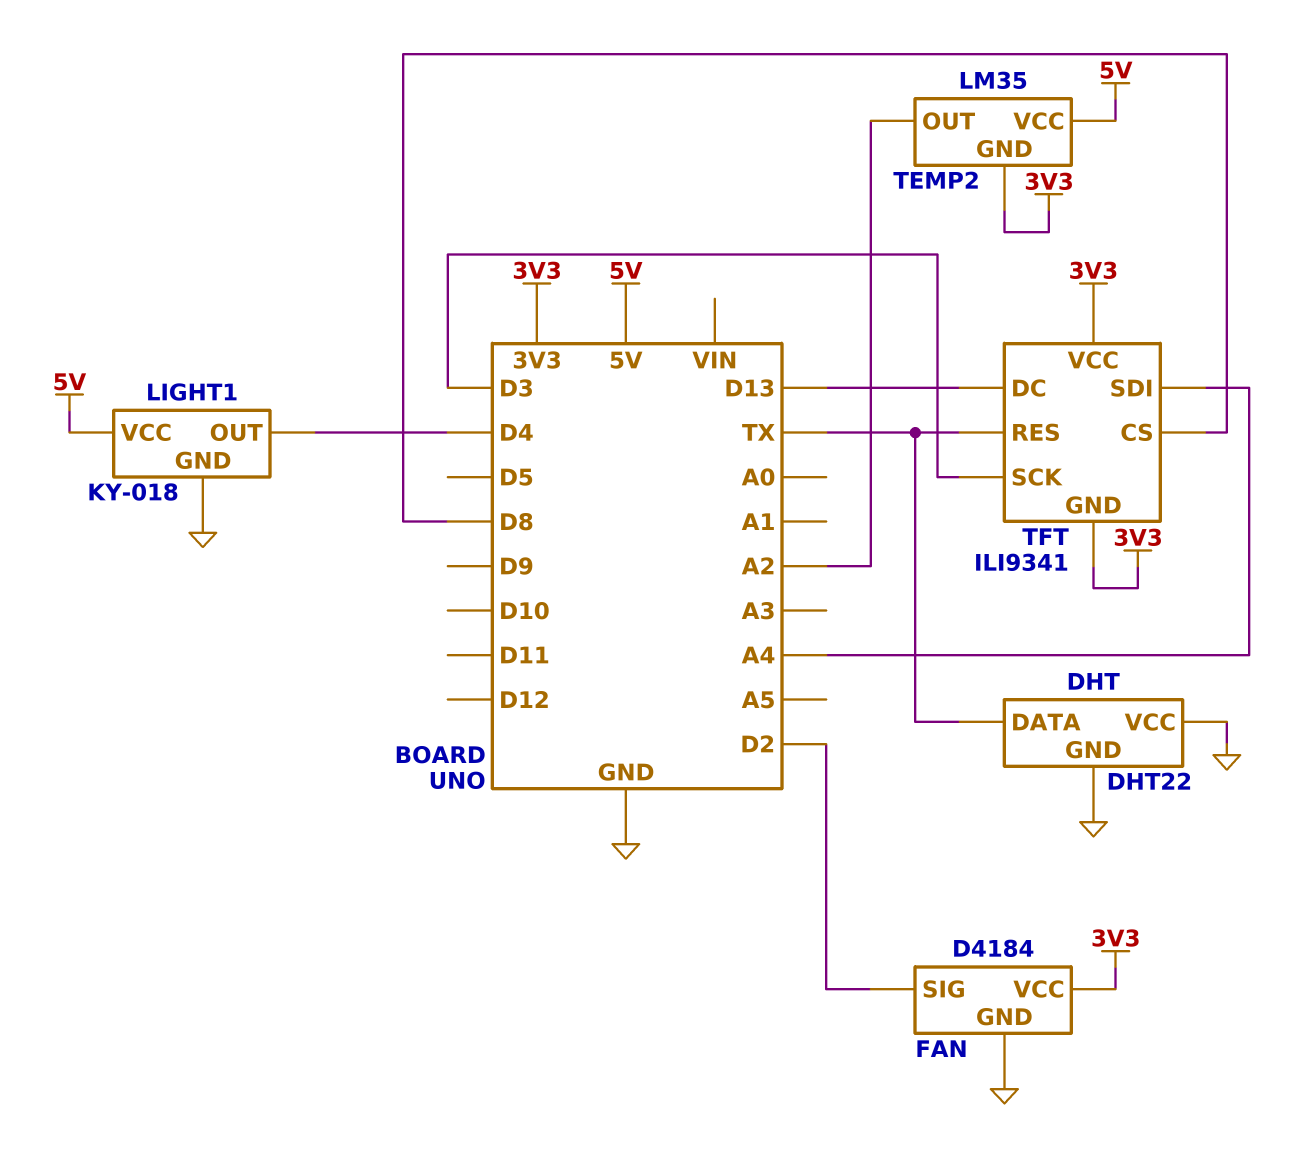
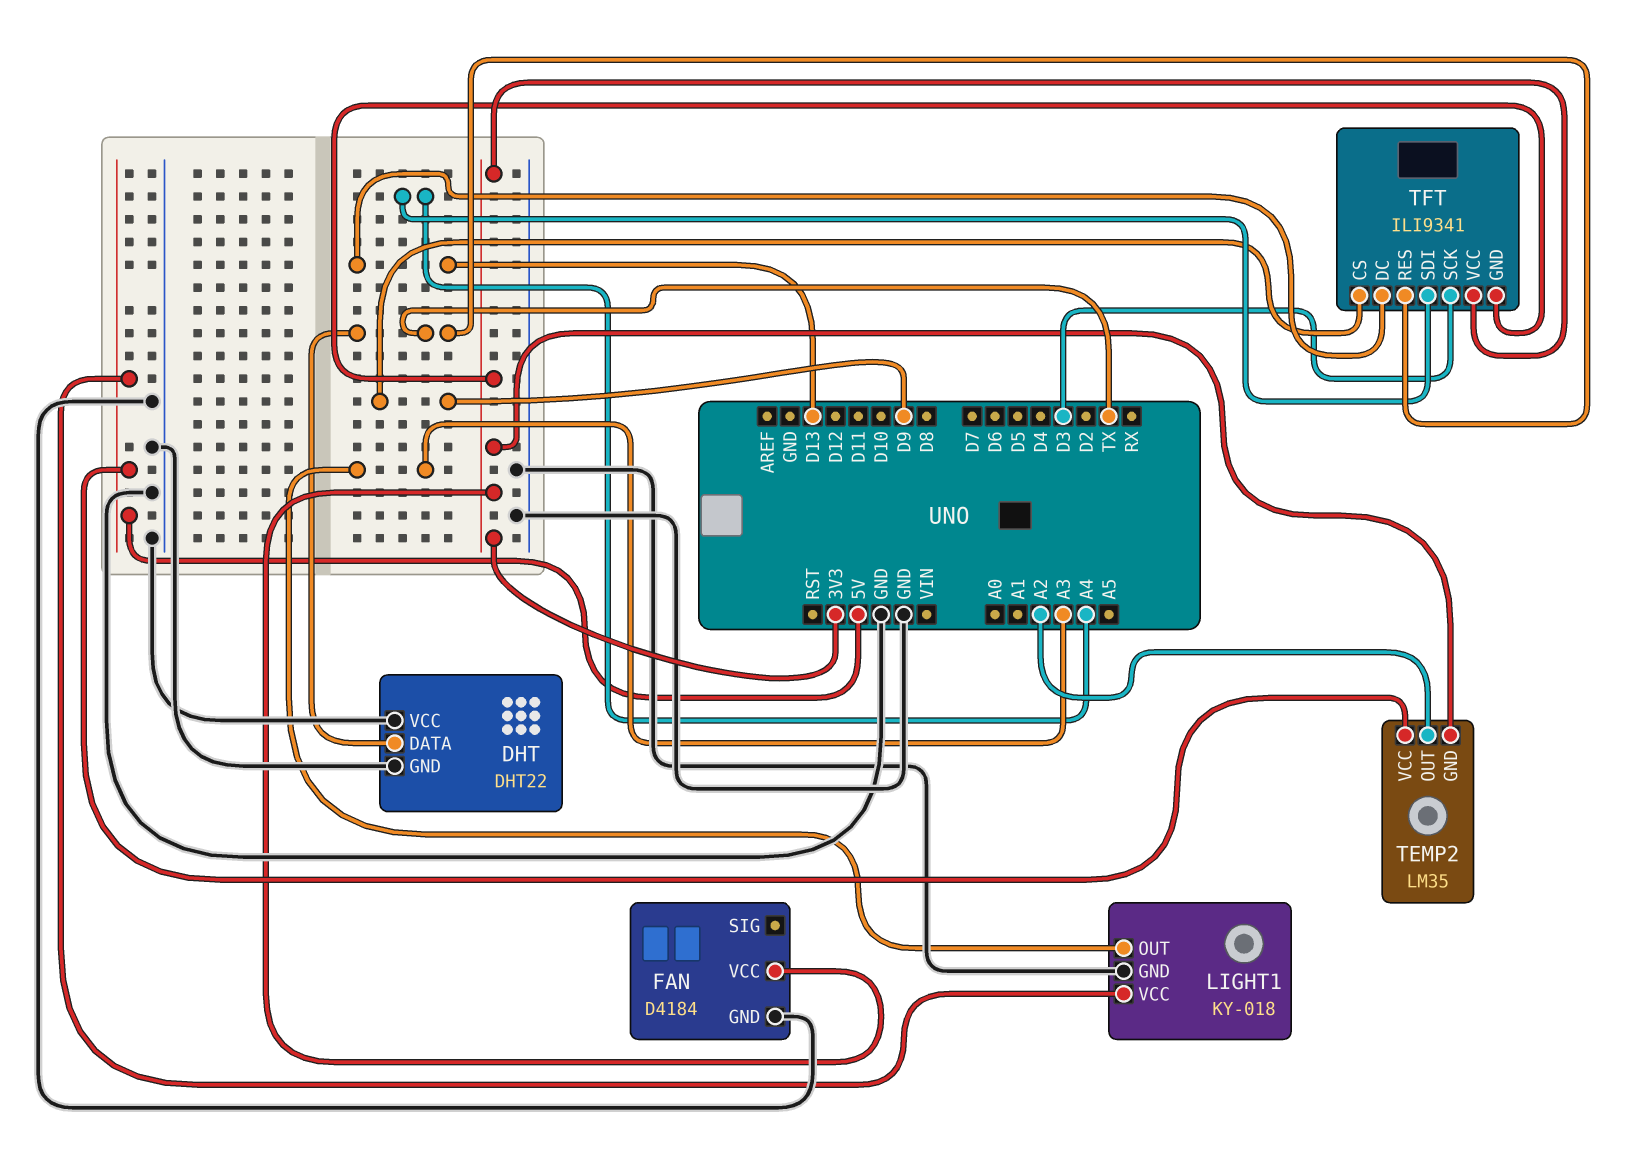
FAN pin SIG: D2 -> none
LIGHT1 pin OUT: D4 -> A3
TFT pin CS: D8 -> D9

